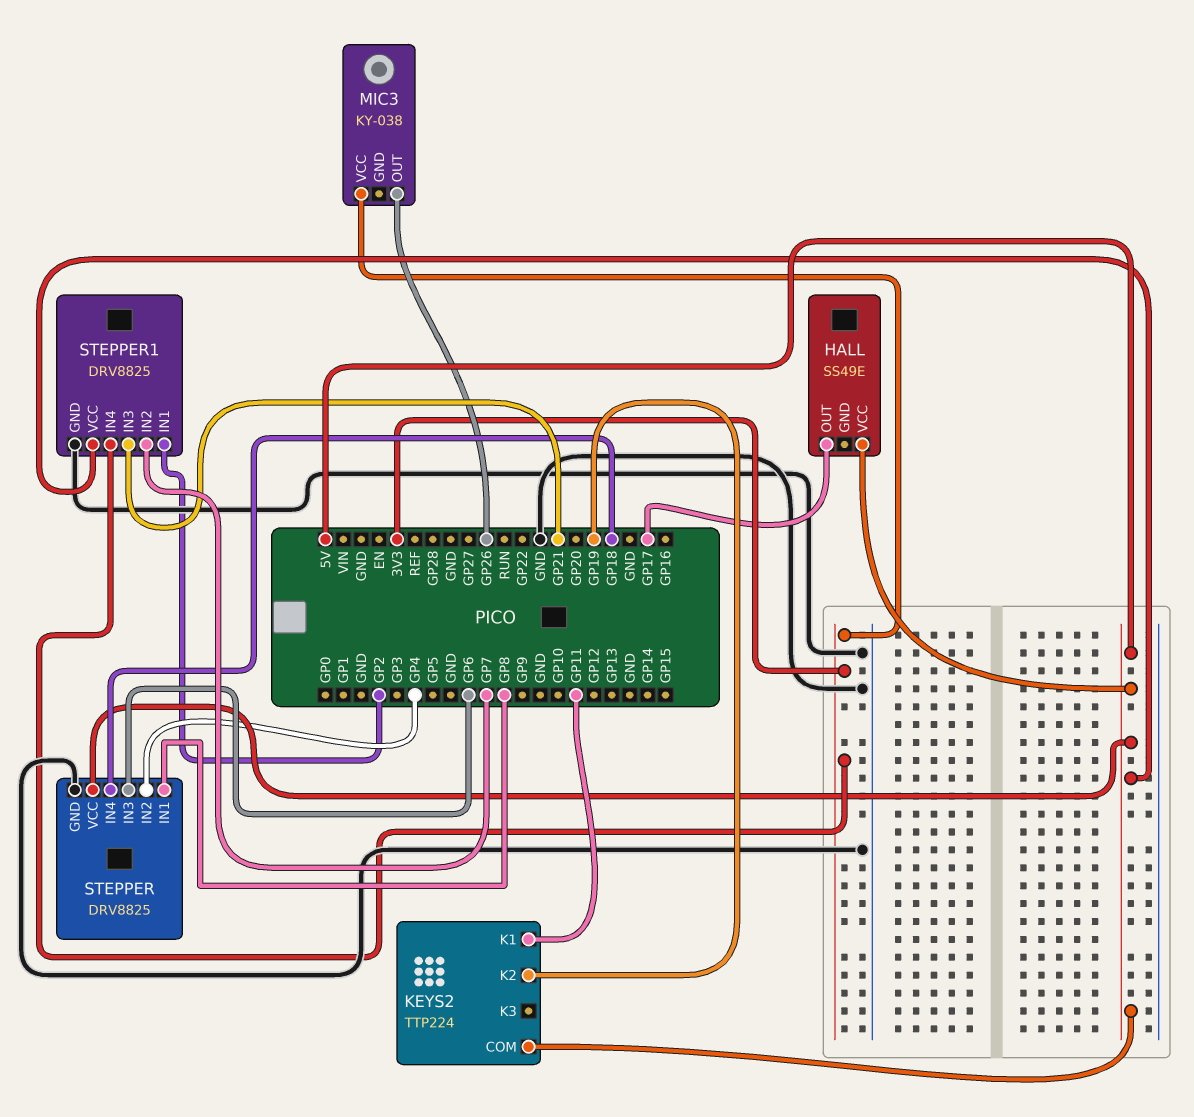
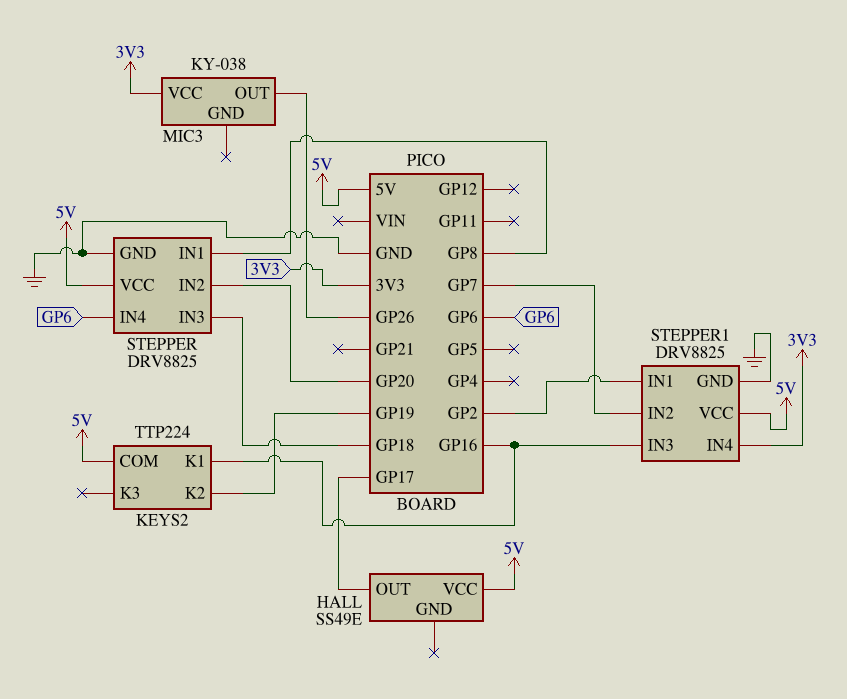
KEYS2 pin K1: GP11 -> GP16
STEPPER pin IN2: GP4 -> GP20
STEPPER pin IN3: GP6 -> GP18
STEPPER pin IN4: GP18 -> GP6
STEPPER1 pin IN3: GP21 -> GP16

